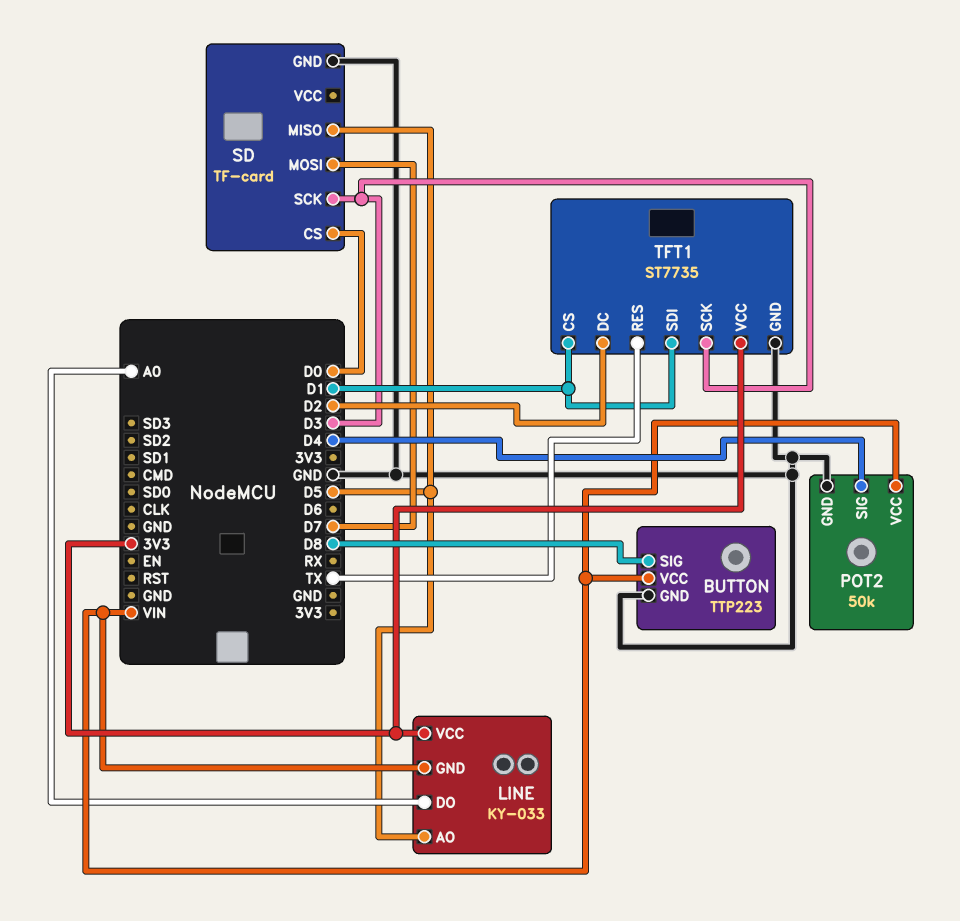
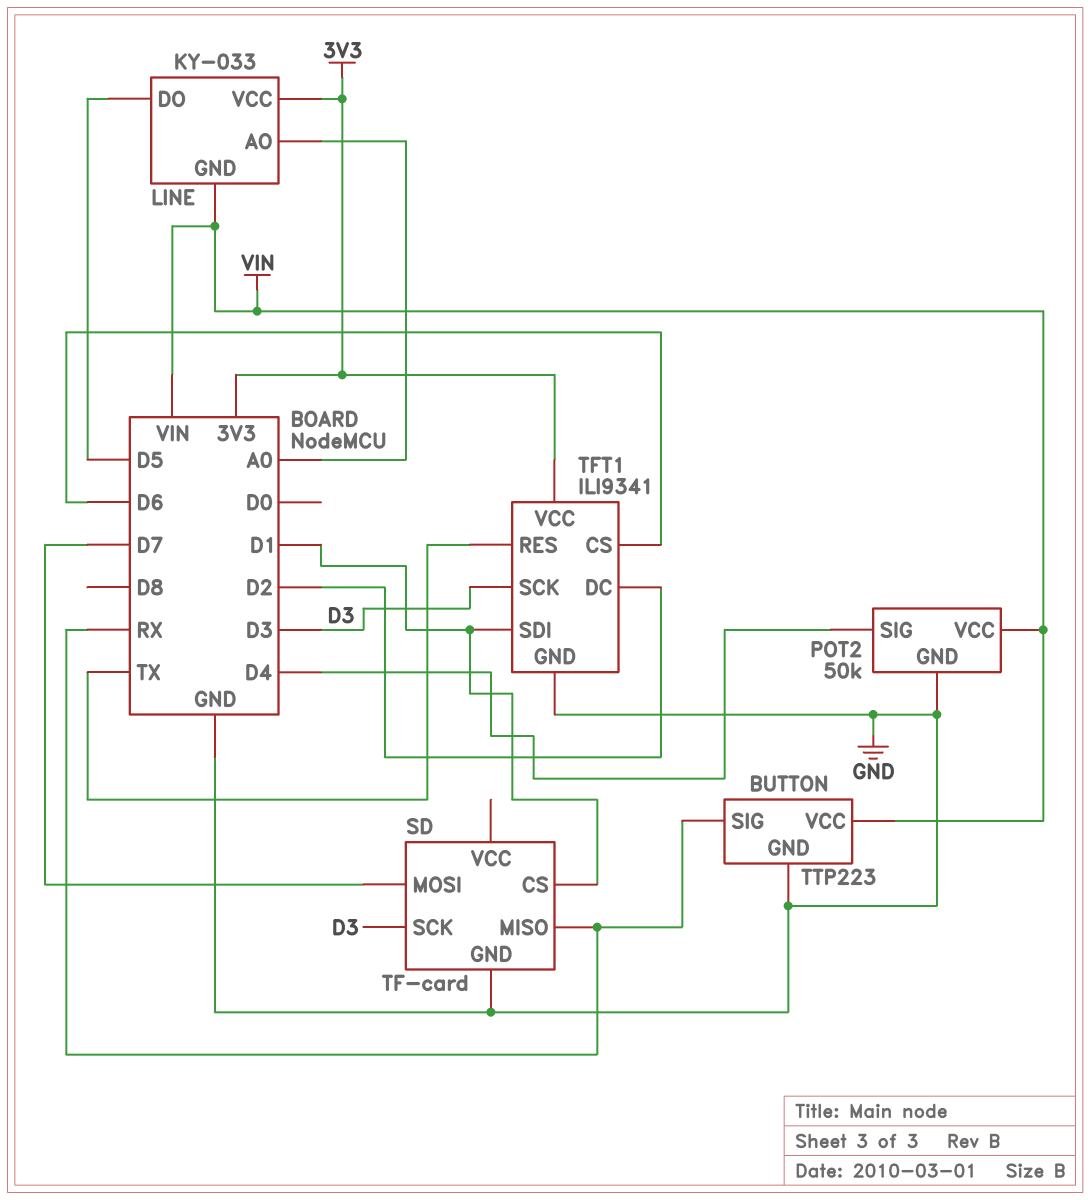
BUTTON pin SIG: D8 -> RX
LINE pin AO: D5 -> A0
LINE pin DO: A0 -> D5
SD pin CS: D0 -> D1
SD pin MISO: D5 -> RX
TFT1: ST7735 -> ILI9341
TFT1 pin CS: D1 -> D6

